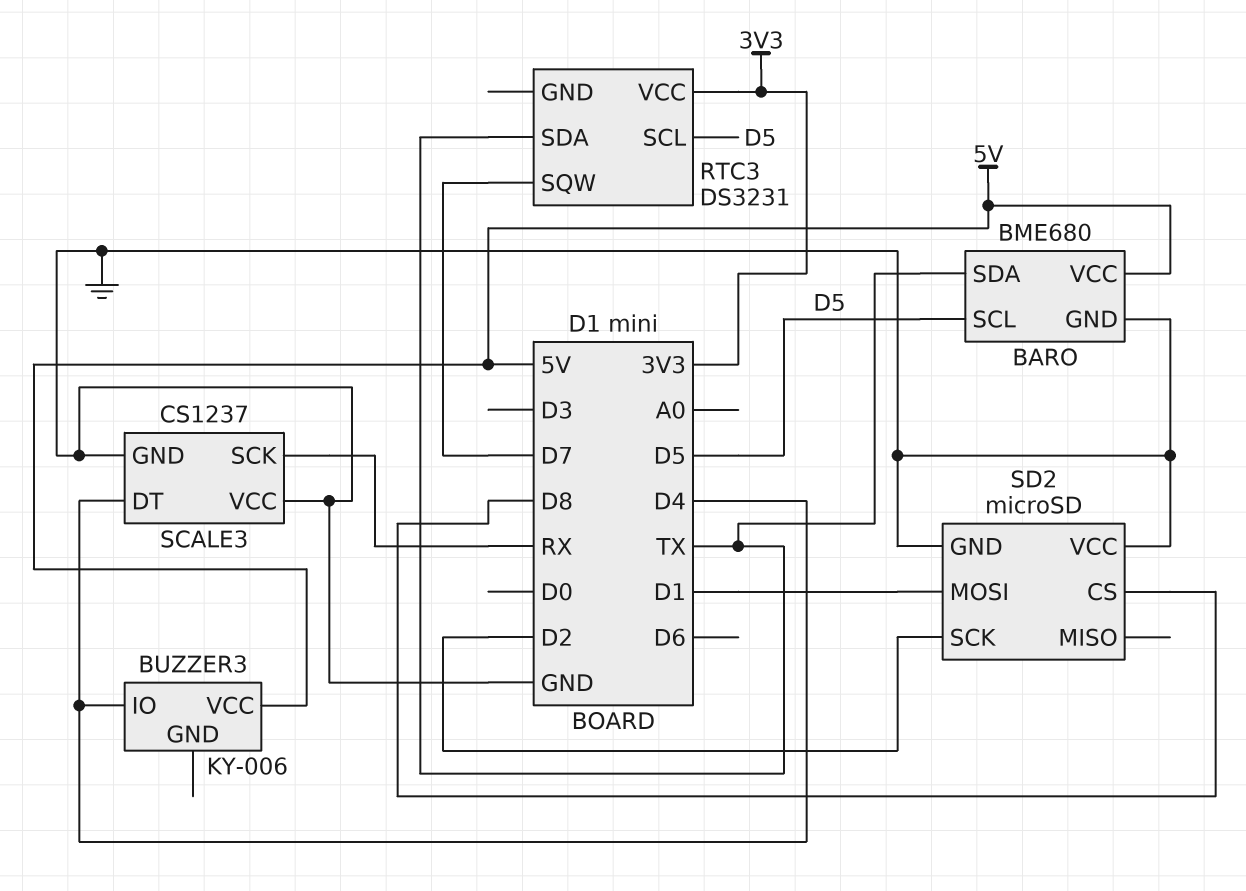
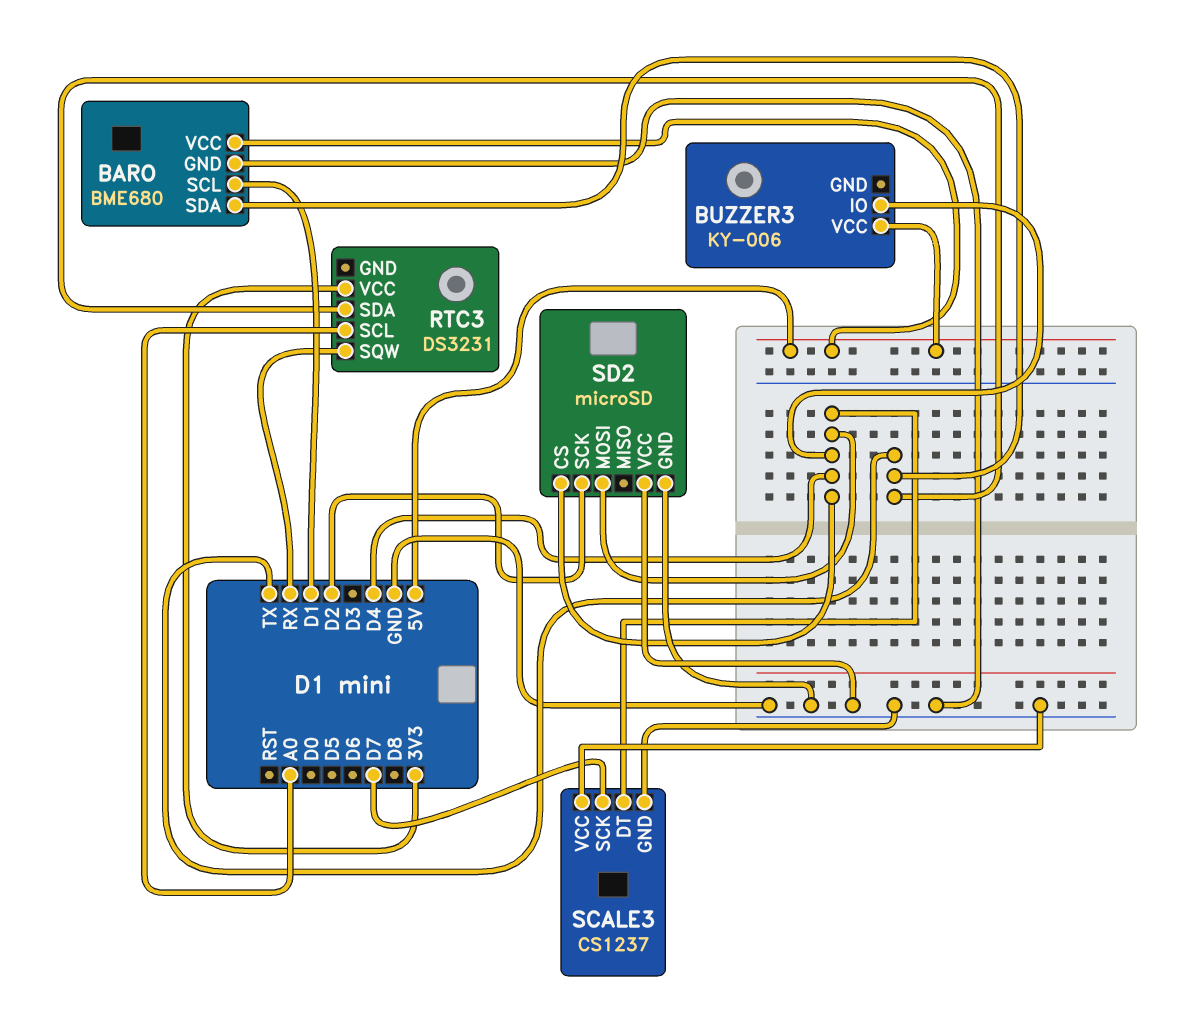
BARO pin SCL: D5 -> D1
RTC3 pin SCL: D5 -> A0
RTC3 pin SQW: D7 -> RX
SCALE3 pin SCK: RX -> D7
SD2 pin CS: D8 -> D4
SD2 pin MOSI: D1 -> D4

